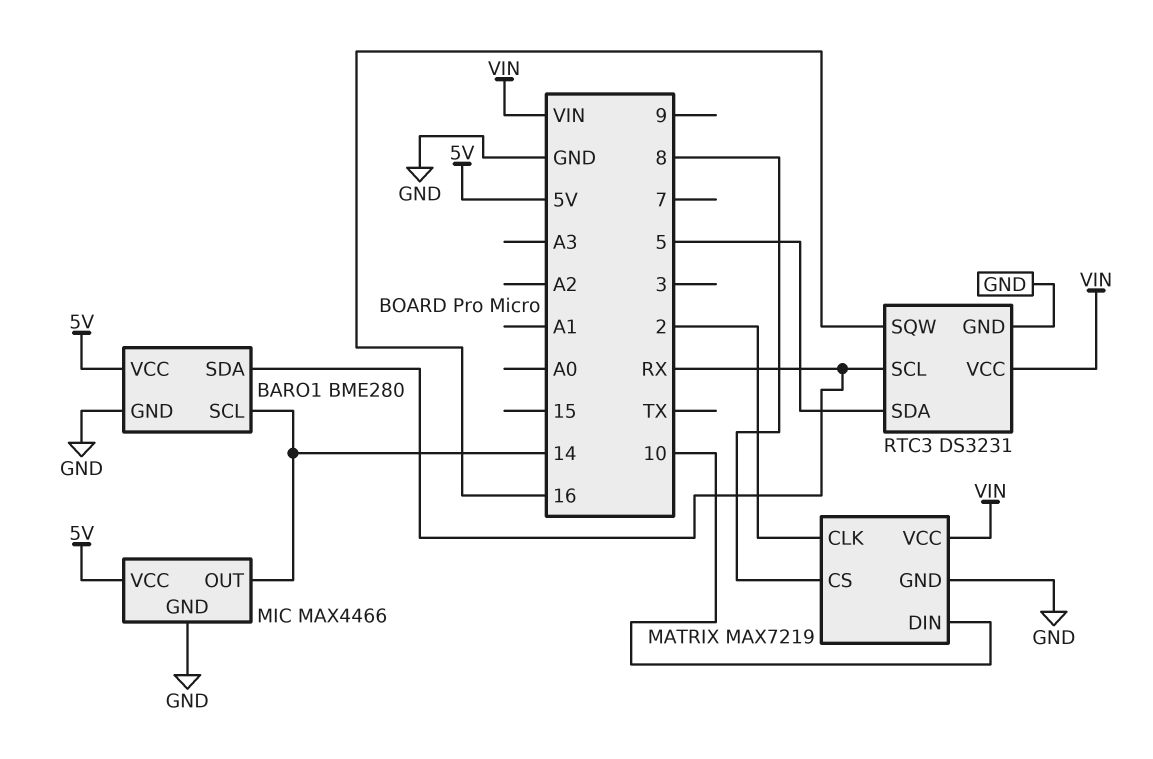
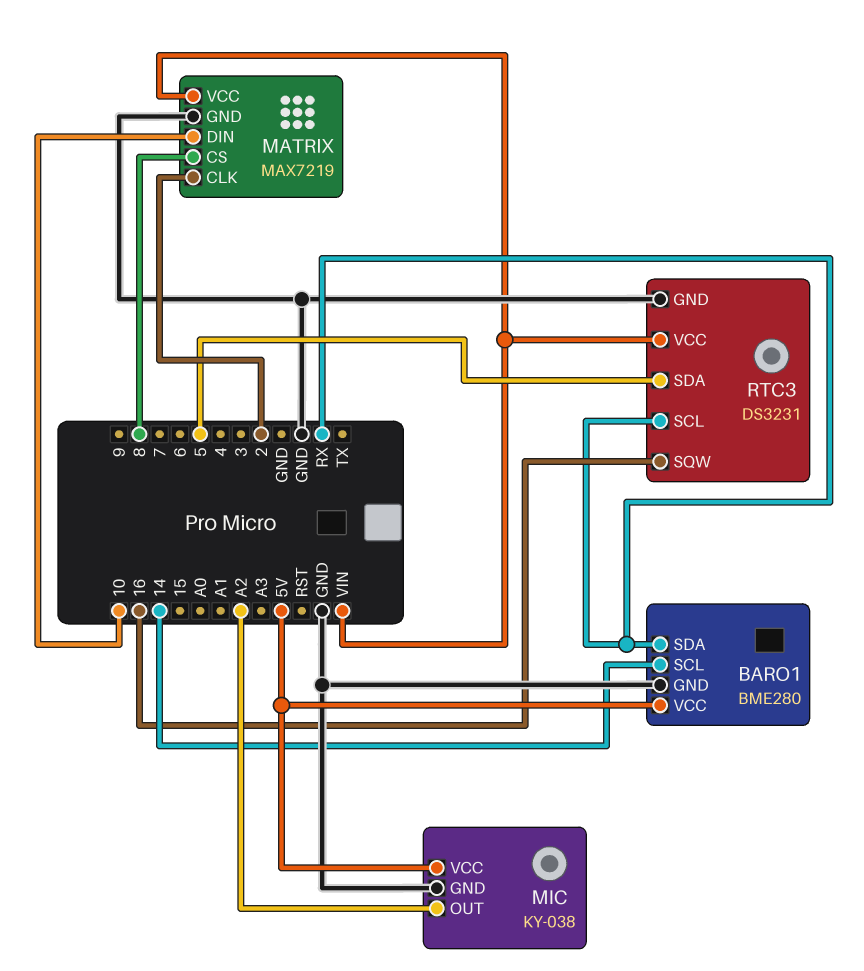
MIC: MAX4466 -> KY-038
MIC pin OUT: 14 -> A2

